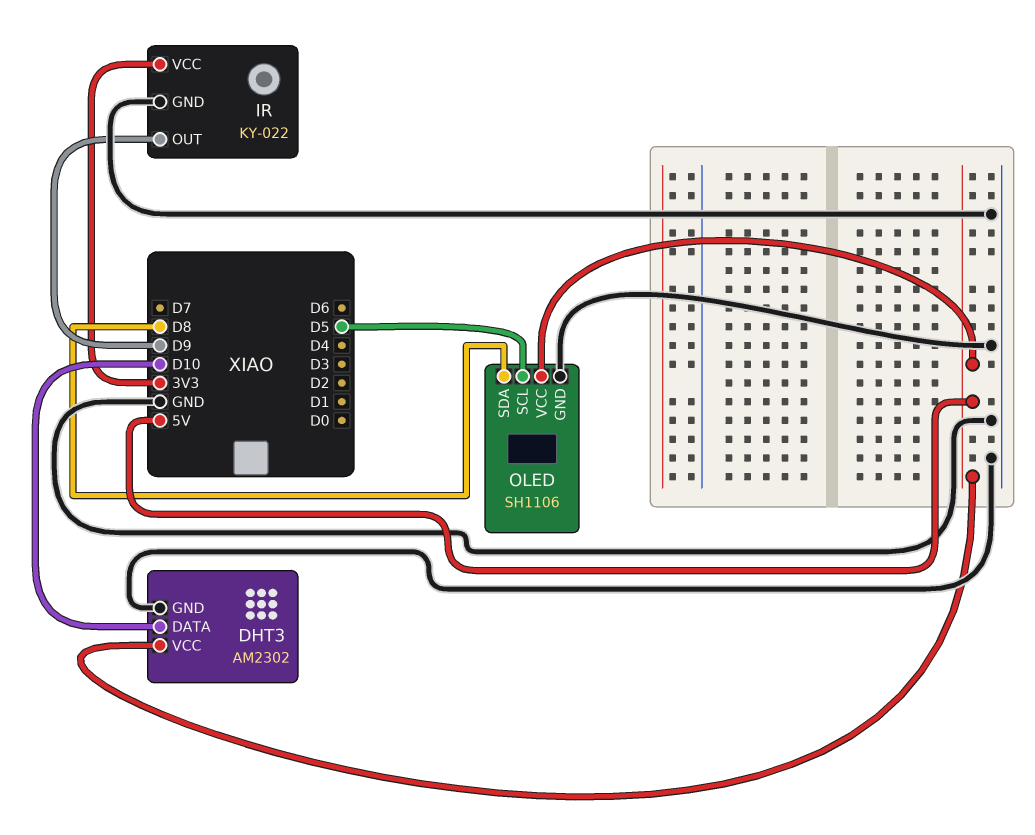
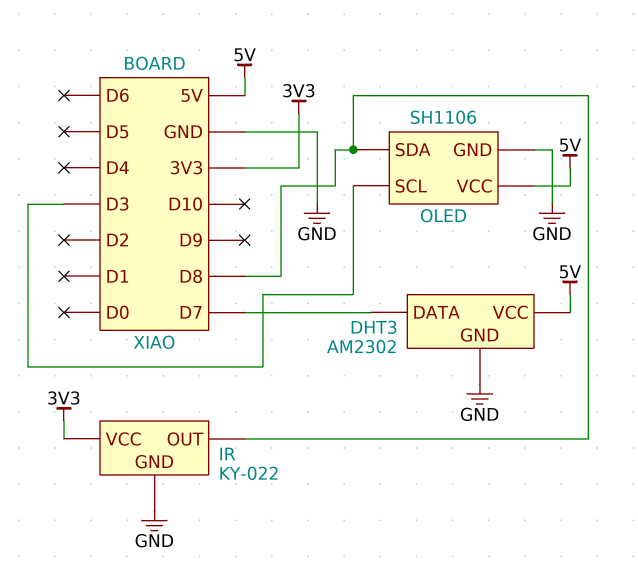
DHT3 pin DATA: D10 -> D7
IR pin OUT: D9 -> D8
OLED pin SCL: D5 -> D3

